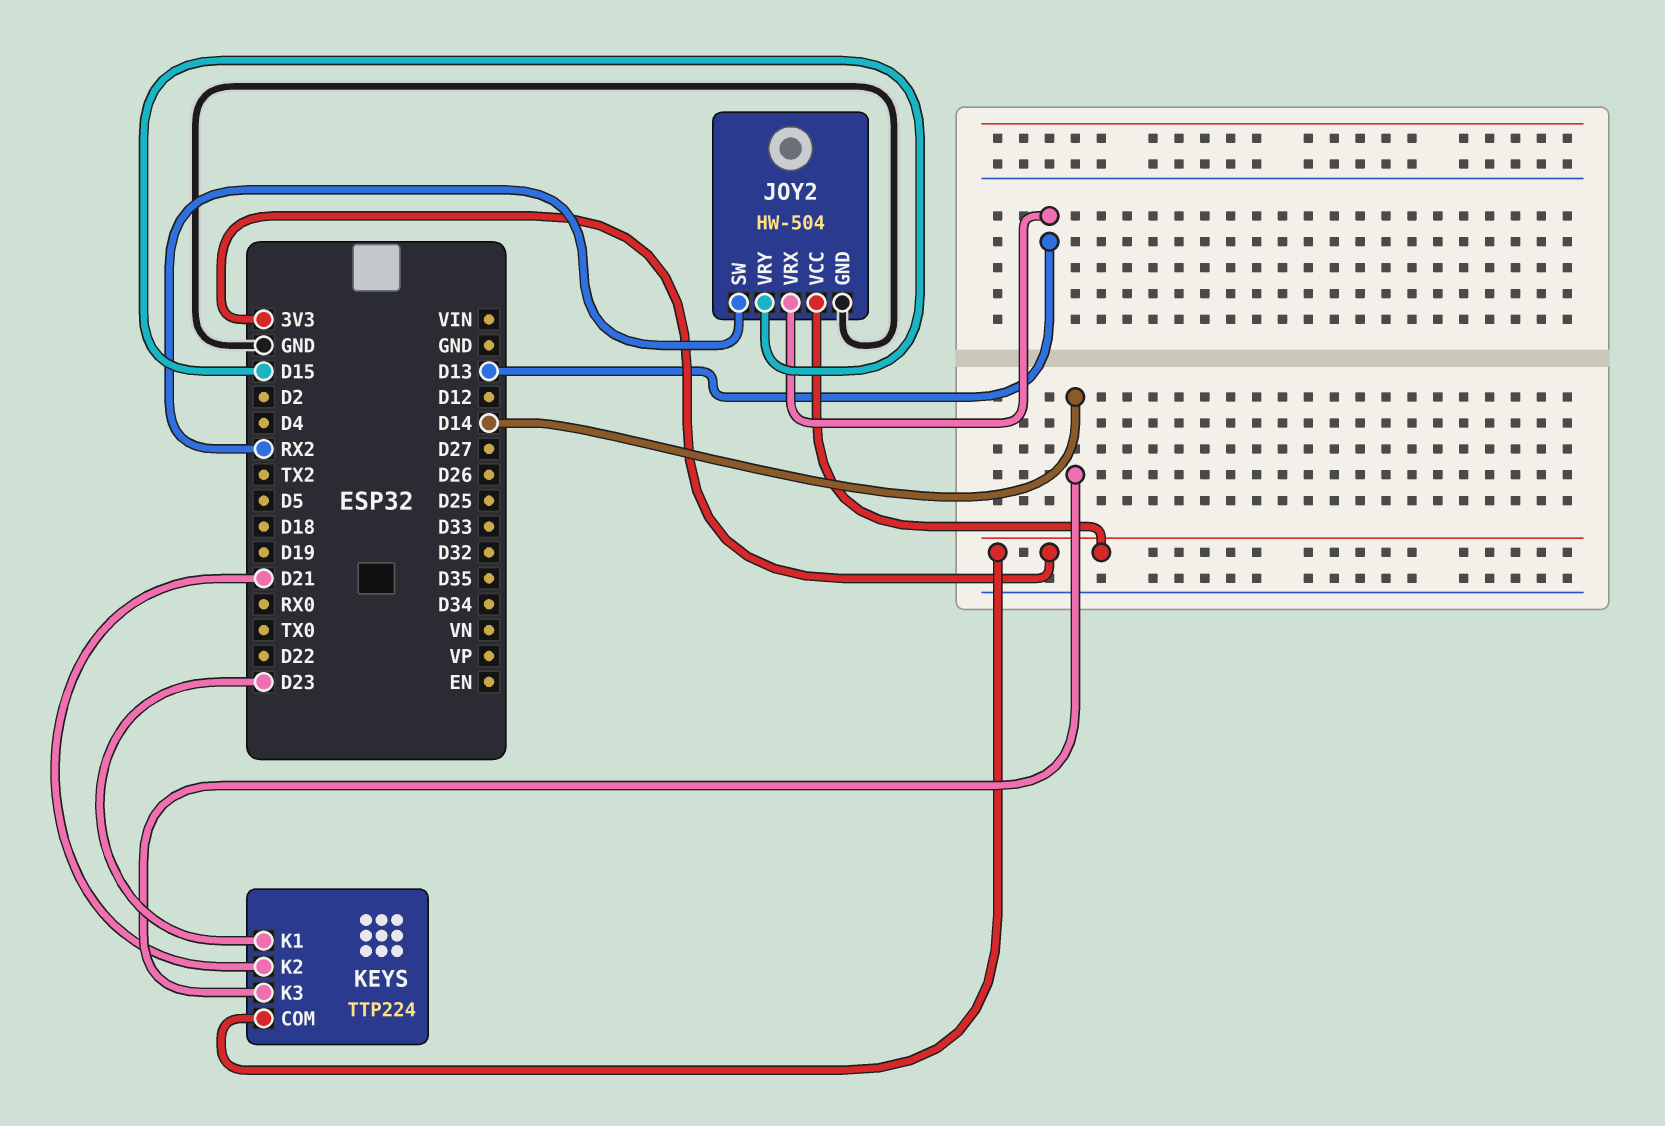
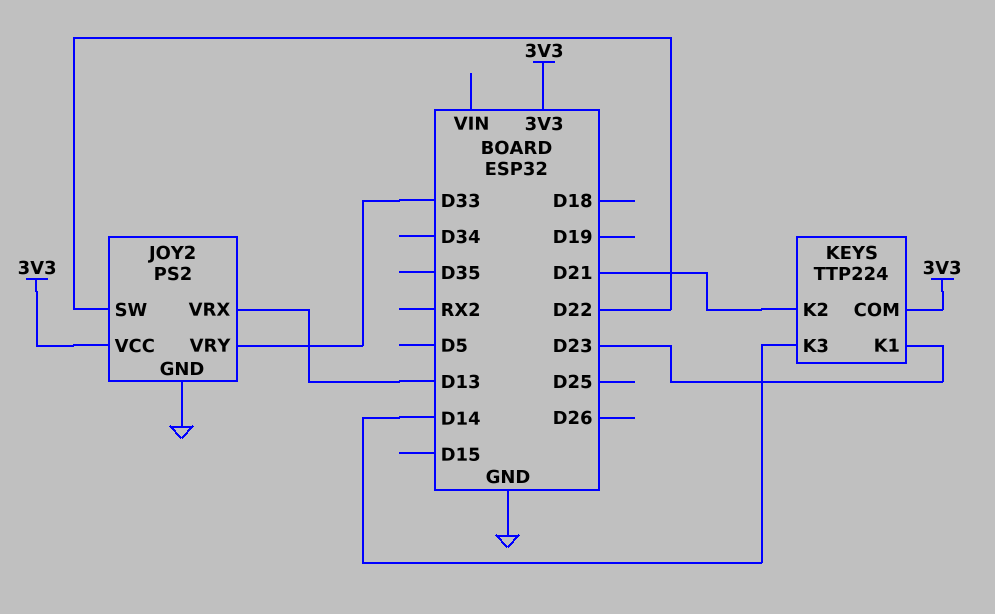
JOY2: HW-504 -> PS2
JOY2 pin SW: RX2 -> D22
JOY2 pin VRY: D15 -> D33

